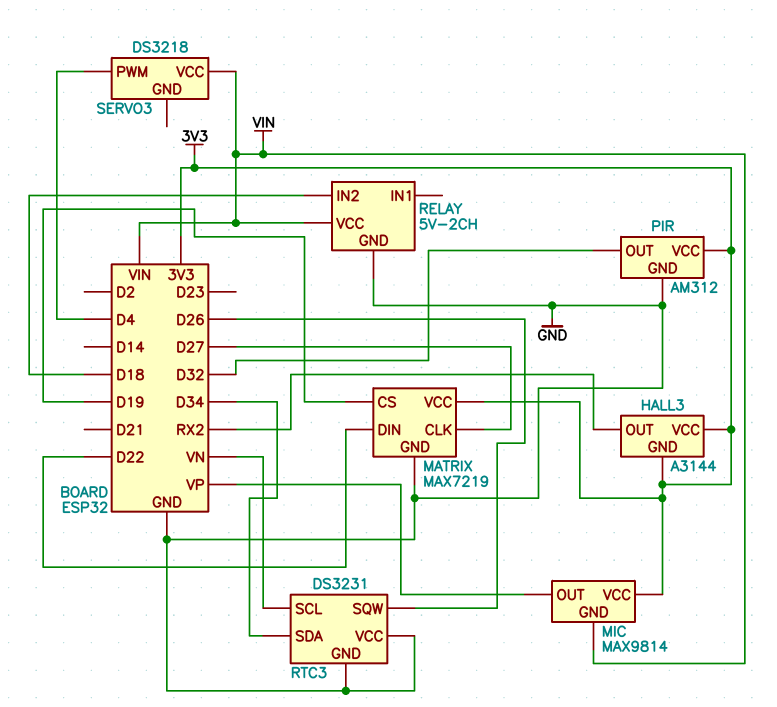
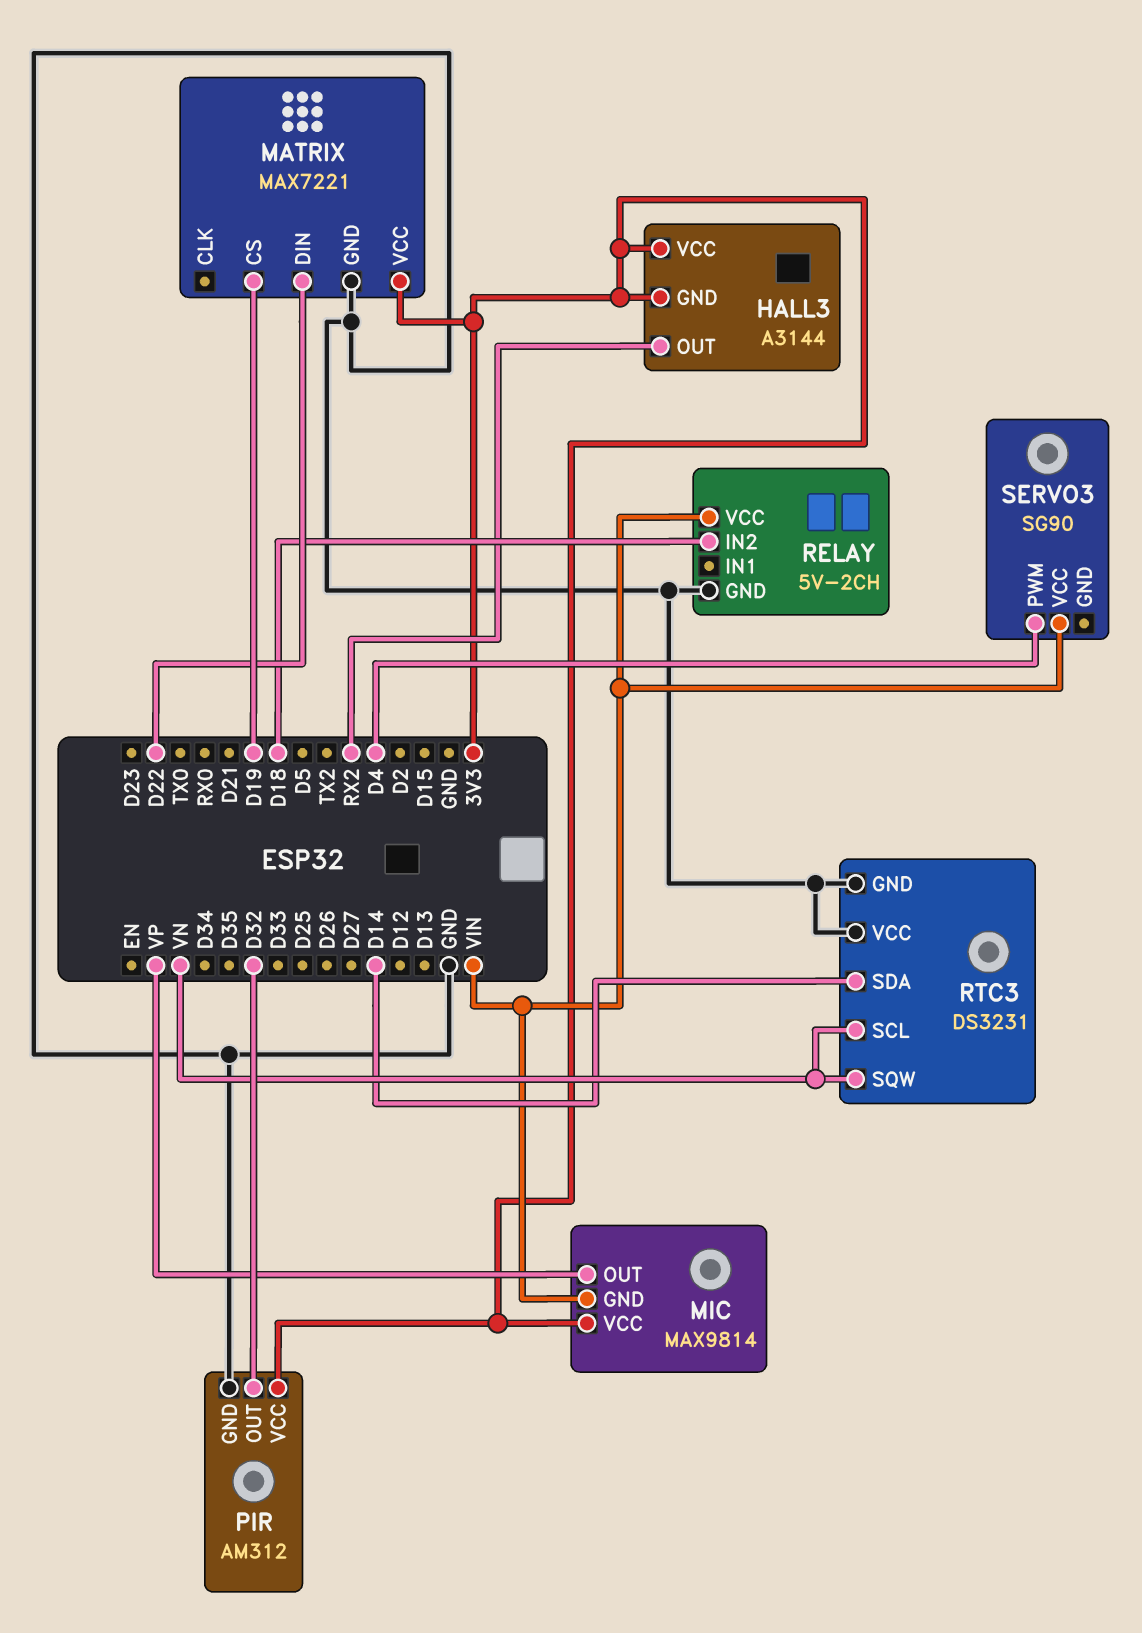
MATRIX: MAX7219 -> MAX7221
MATRIX pin CLK: D27 -> none
RTC3 pin SDA: D34 -> D14
RTC3 pin SQW: D26 -> VN
SERVO3: DS3218 -> SG90

